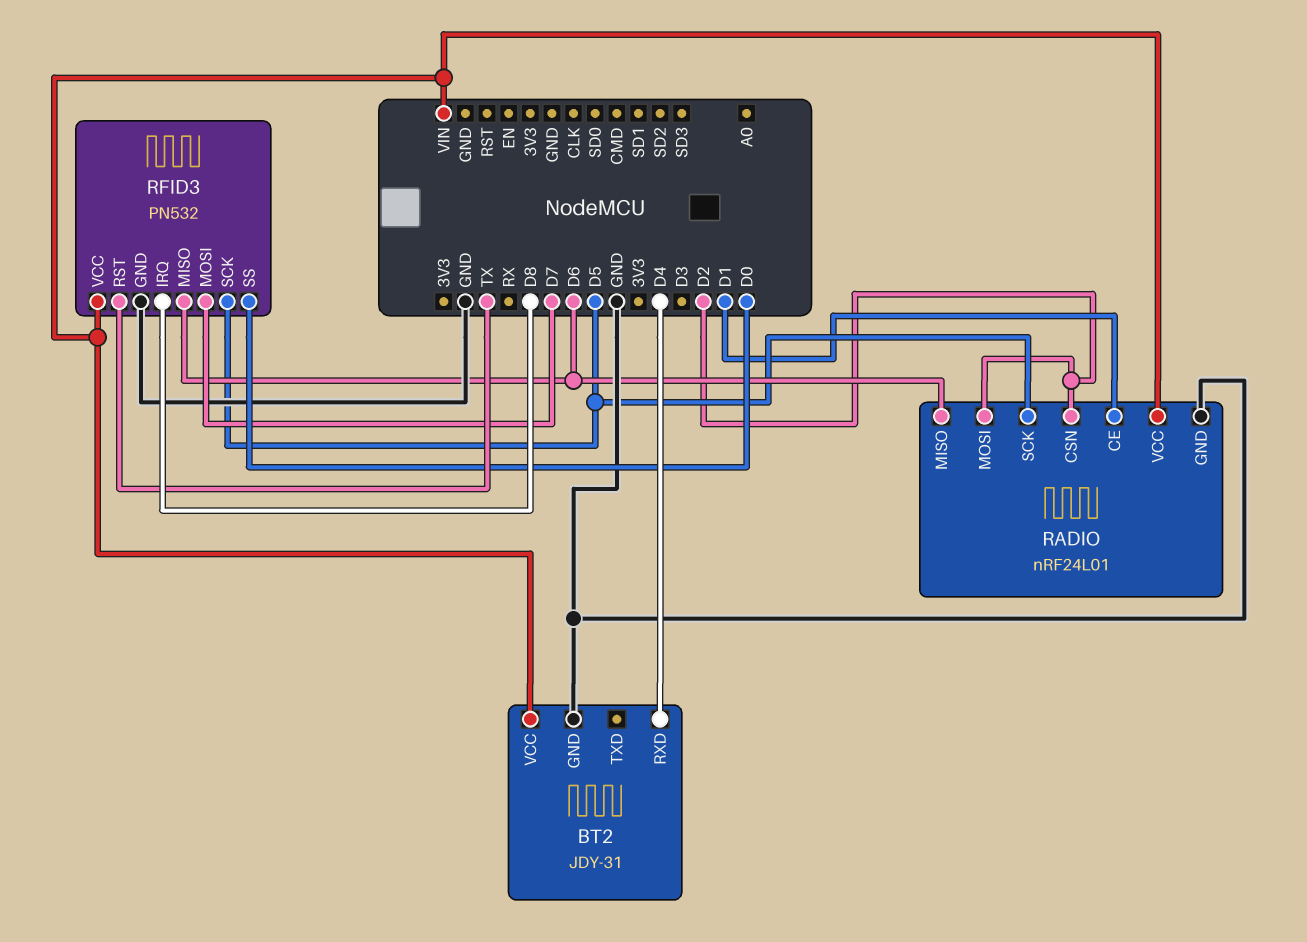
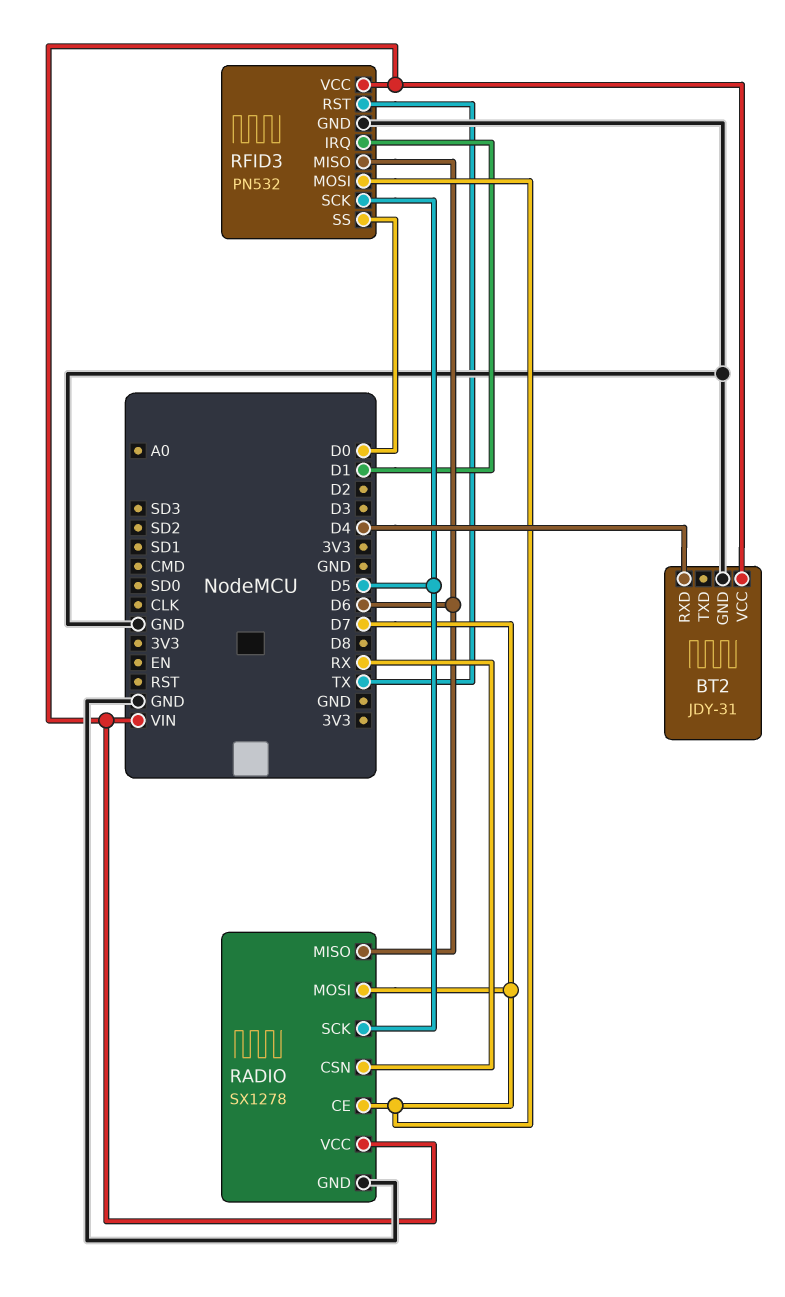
RADIO: nRF24L01 -> SX1278
RADIO pin CE: D1 -> D7
RADIO pin CSN: D2 -> RX
RADIO pin MOSI: D2 -> D7
RFID3 pin IRQ: D8 -> D1

